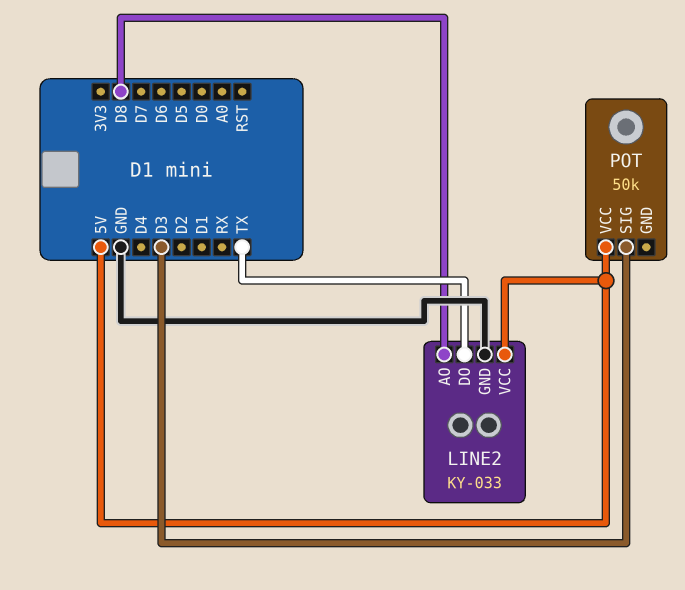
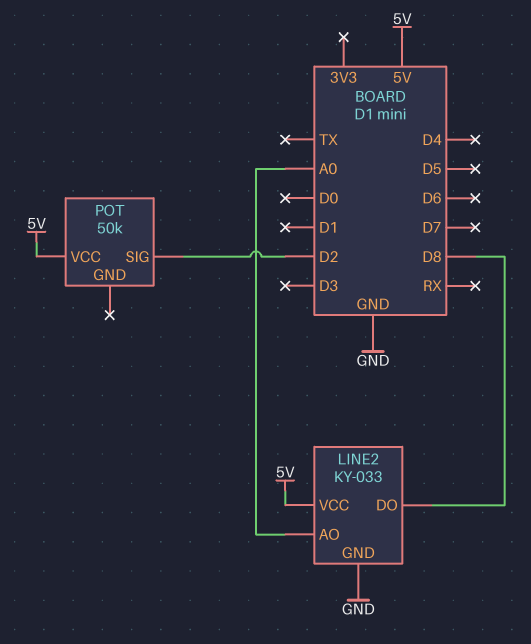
LINE2 pin AO: D8 -> A0
LINE2 pin DO: TX -> D8
POT pin SIG: D3 -> D2

